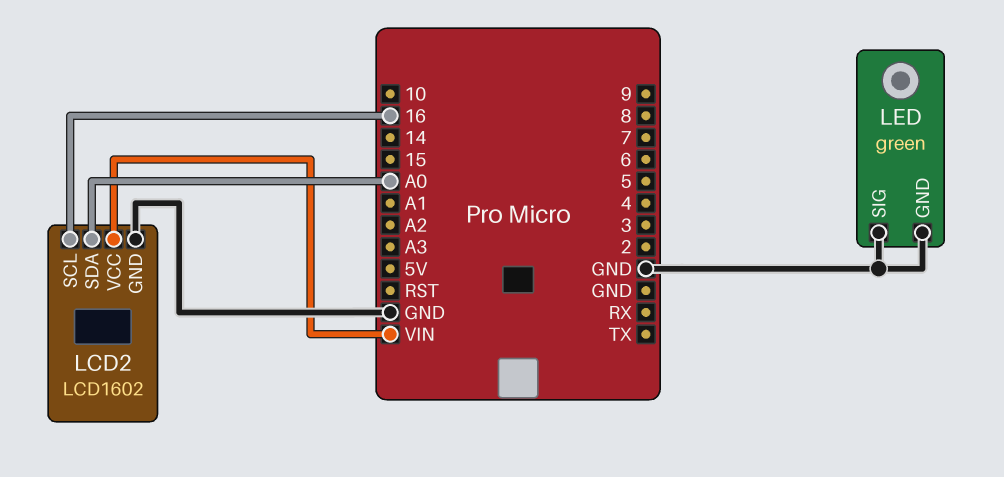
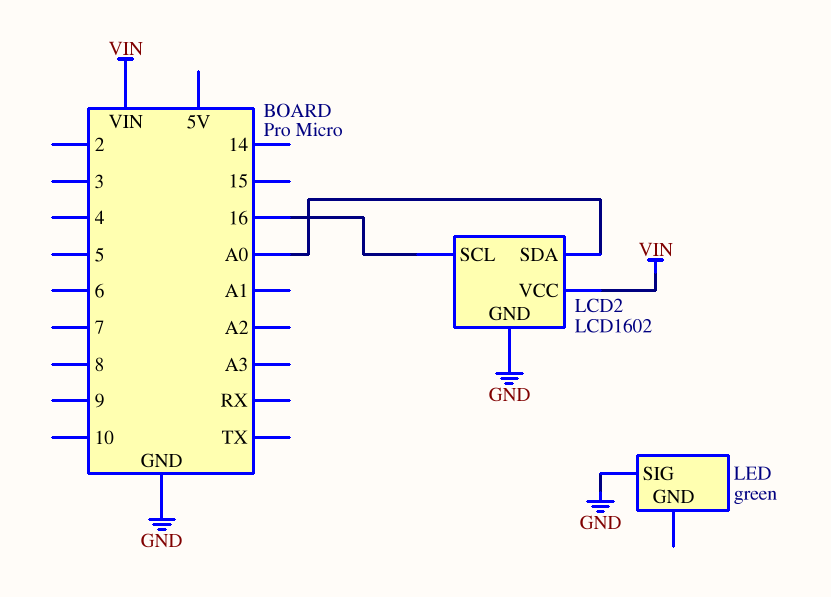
LED pin GND: GND -> none

